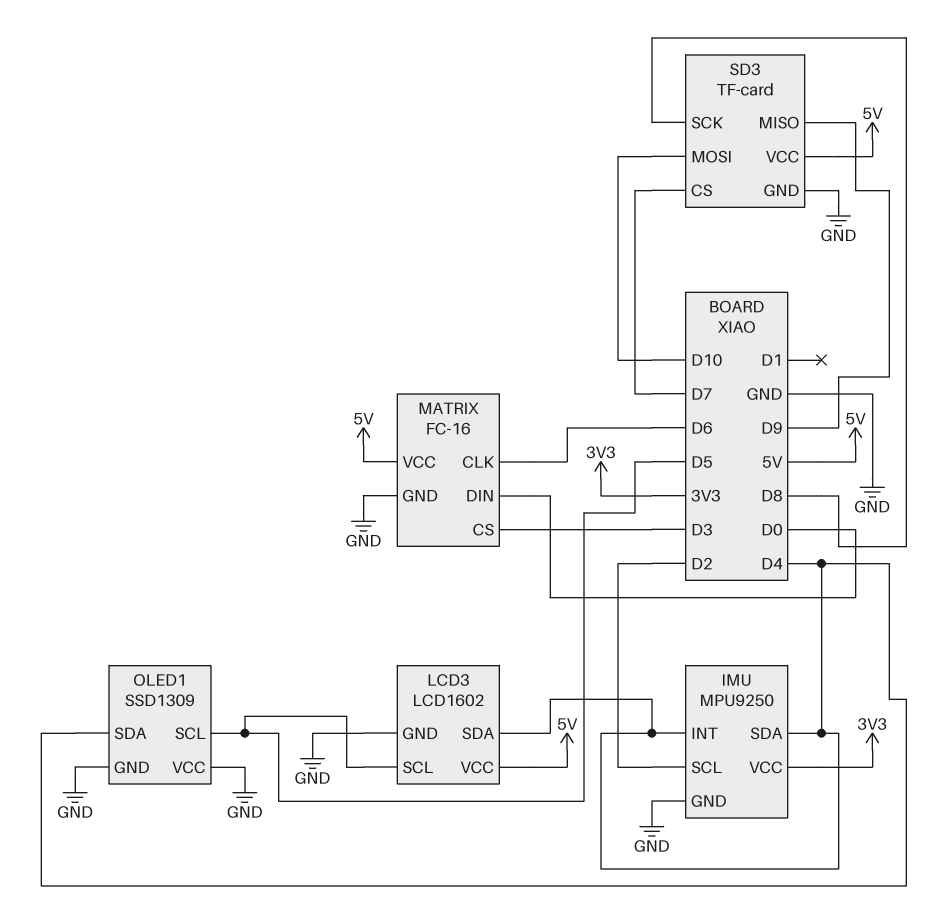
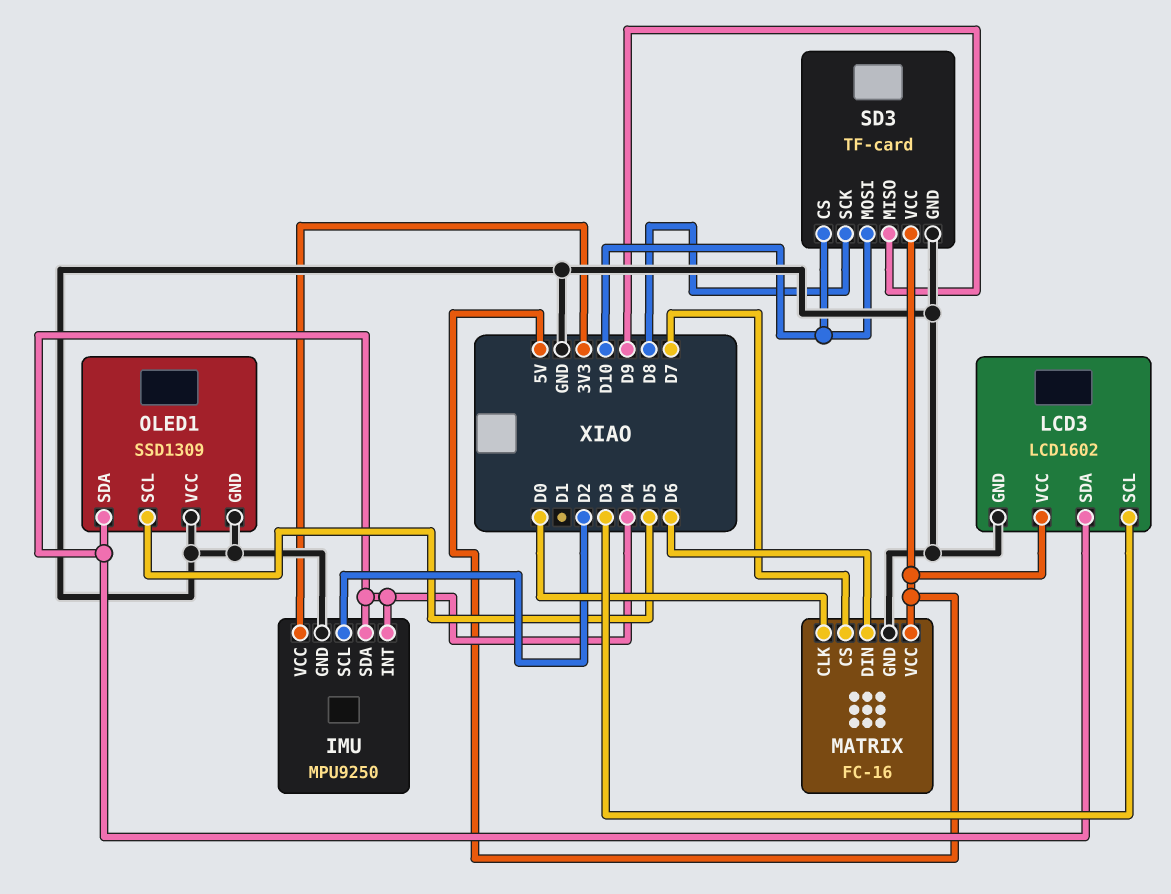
LCD3 pin SCL: D5 -> D3
MATRIX pin CLK: D6 -> D0
MATRIX pin CS: D3 -> D7
MATRIX pin DIN: D0 -> D6
SD3 pin CS: D7 -> D10

